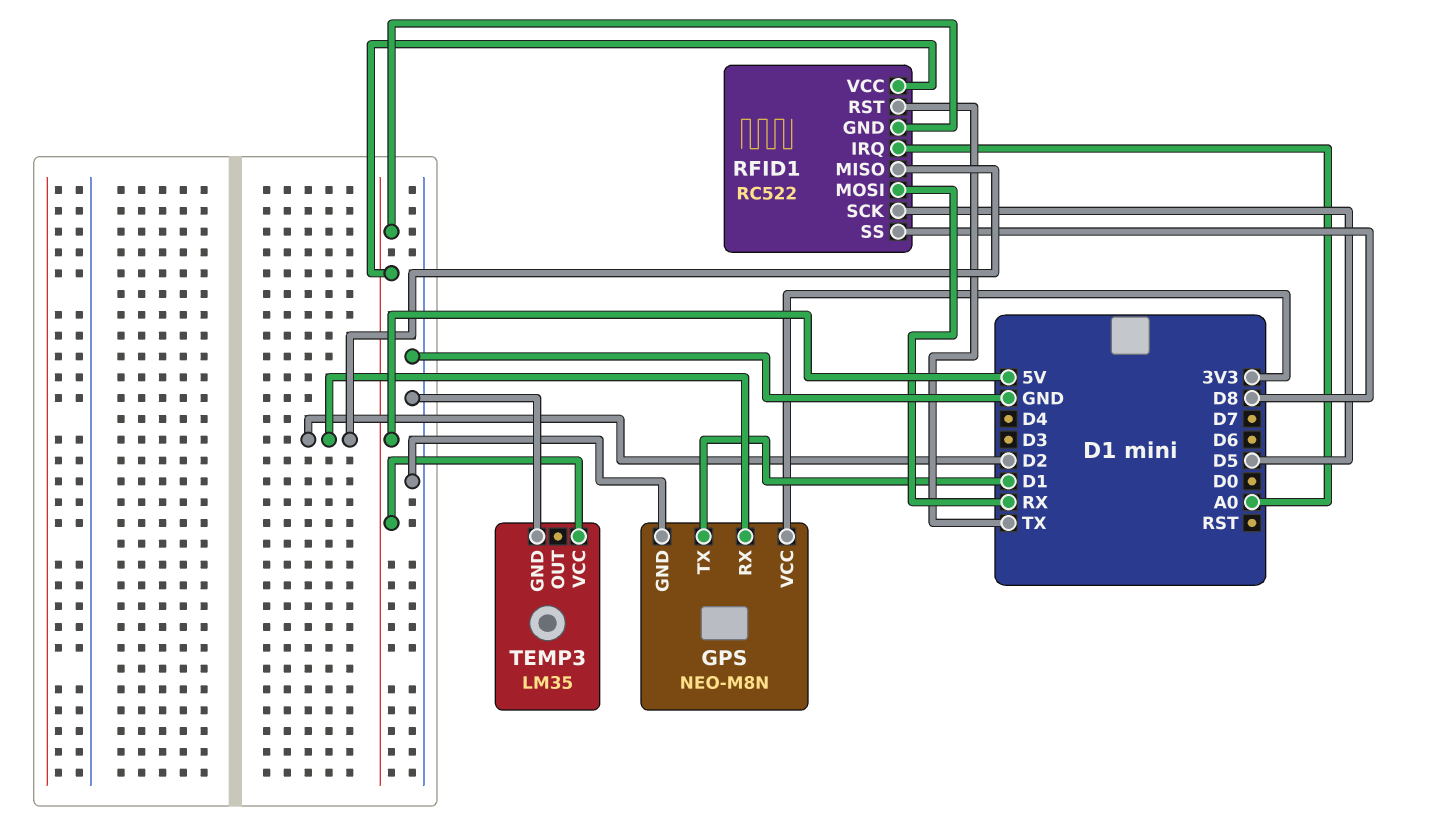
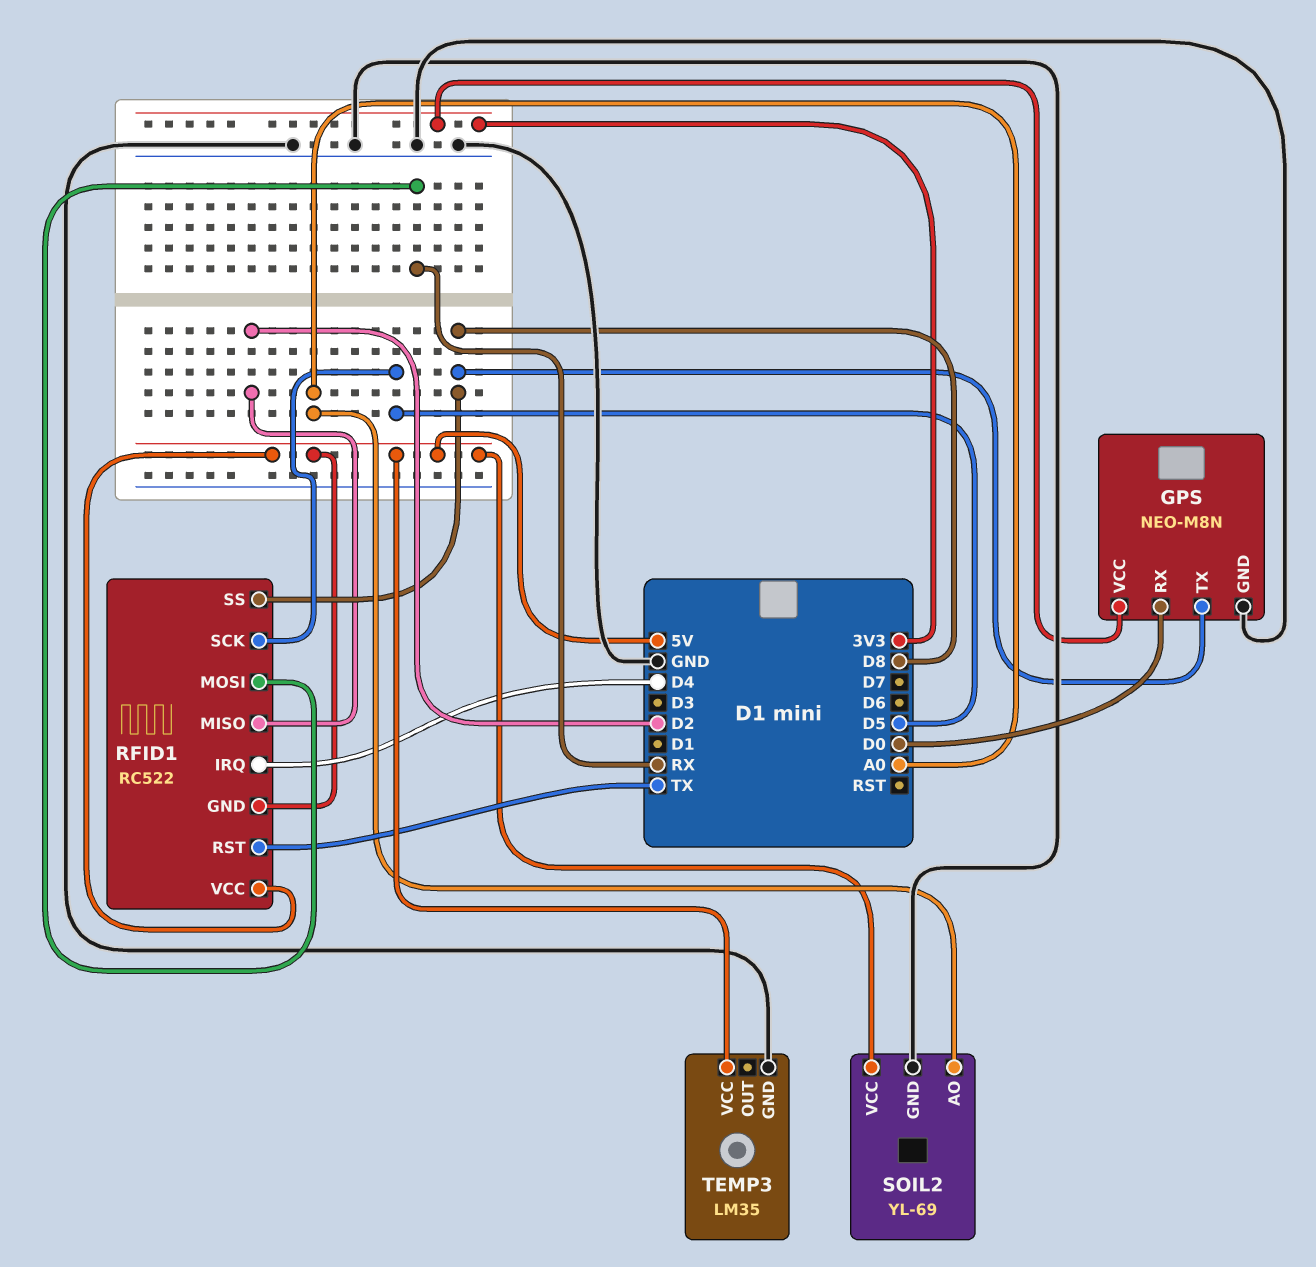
GPS pin RX: D2 -> D0
GPS pin TX: D1 -> D8
RFID1 pin IRQ: A0 -> D4
SOIL2: none -> YL-69
SOIL2 pin AO: none -> A0
SOIL2 pin GND: none -> GND
SOIL2 pin VCC: none -> 5V

